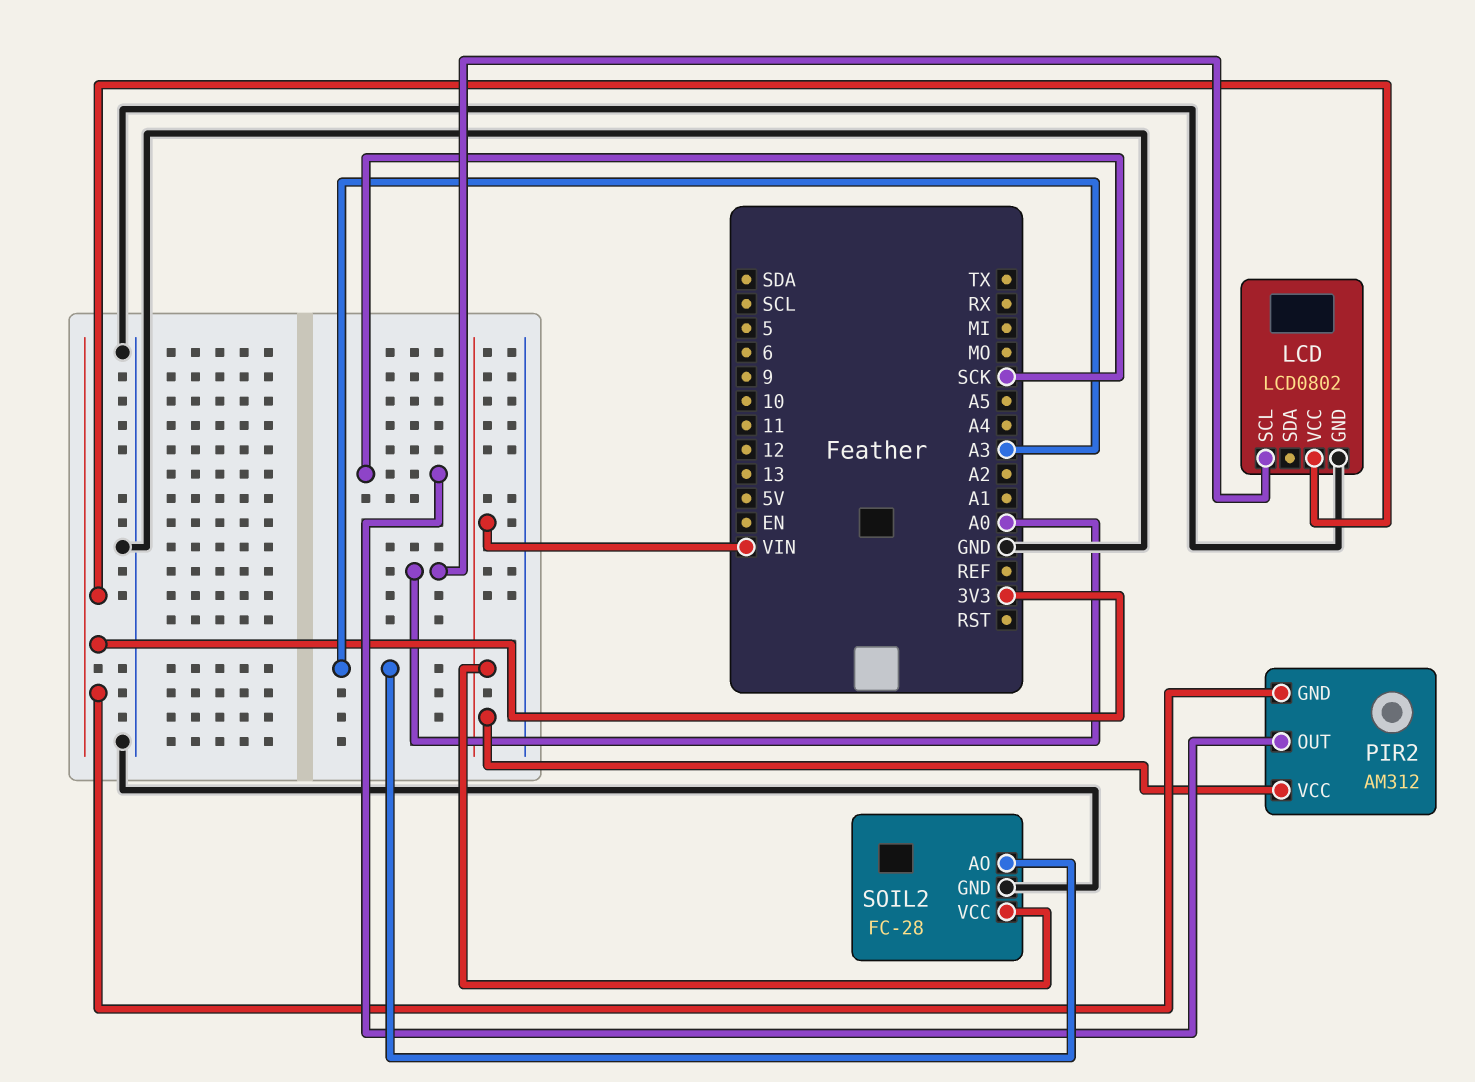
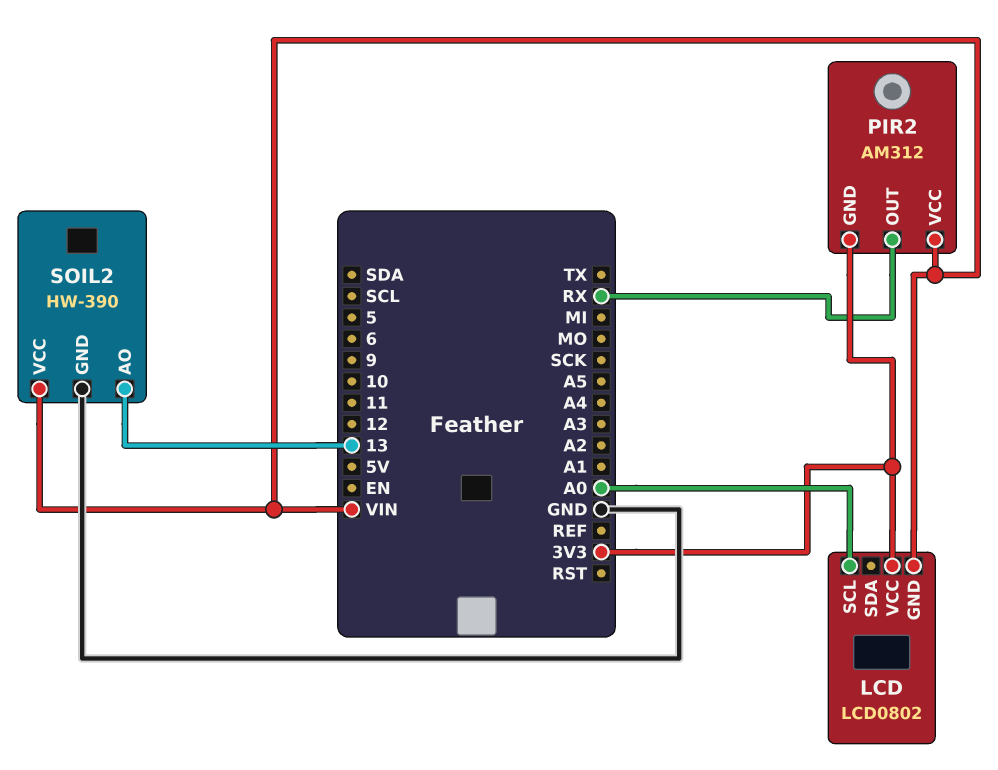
LCD pin GND: GND -> VIN
PIR2 pin OUT: SCK -> RX
SOIL2: FC-28 -> HW-390
SOIL2 pin AO: A3 -> 13

